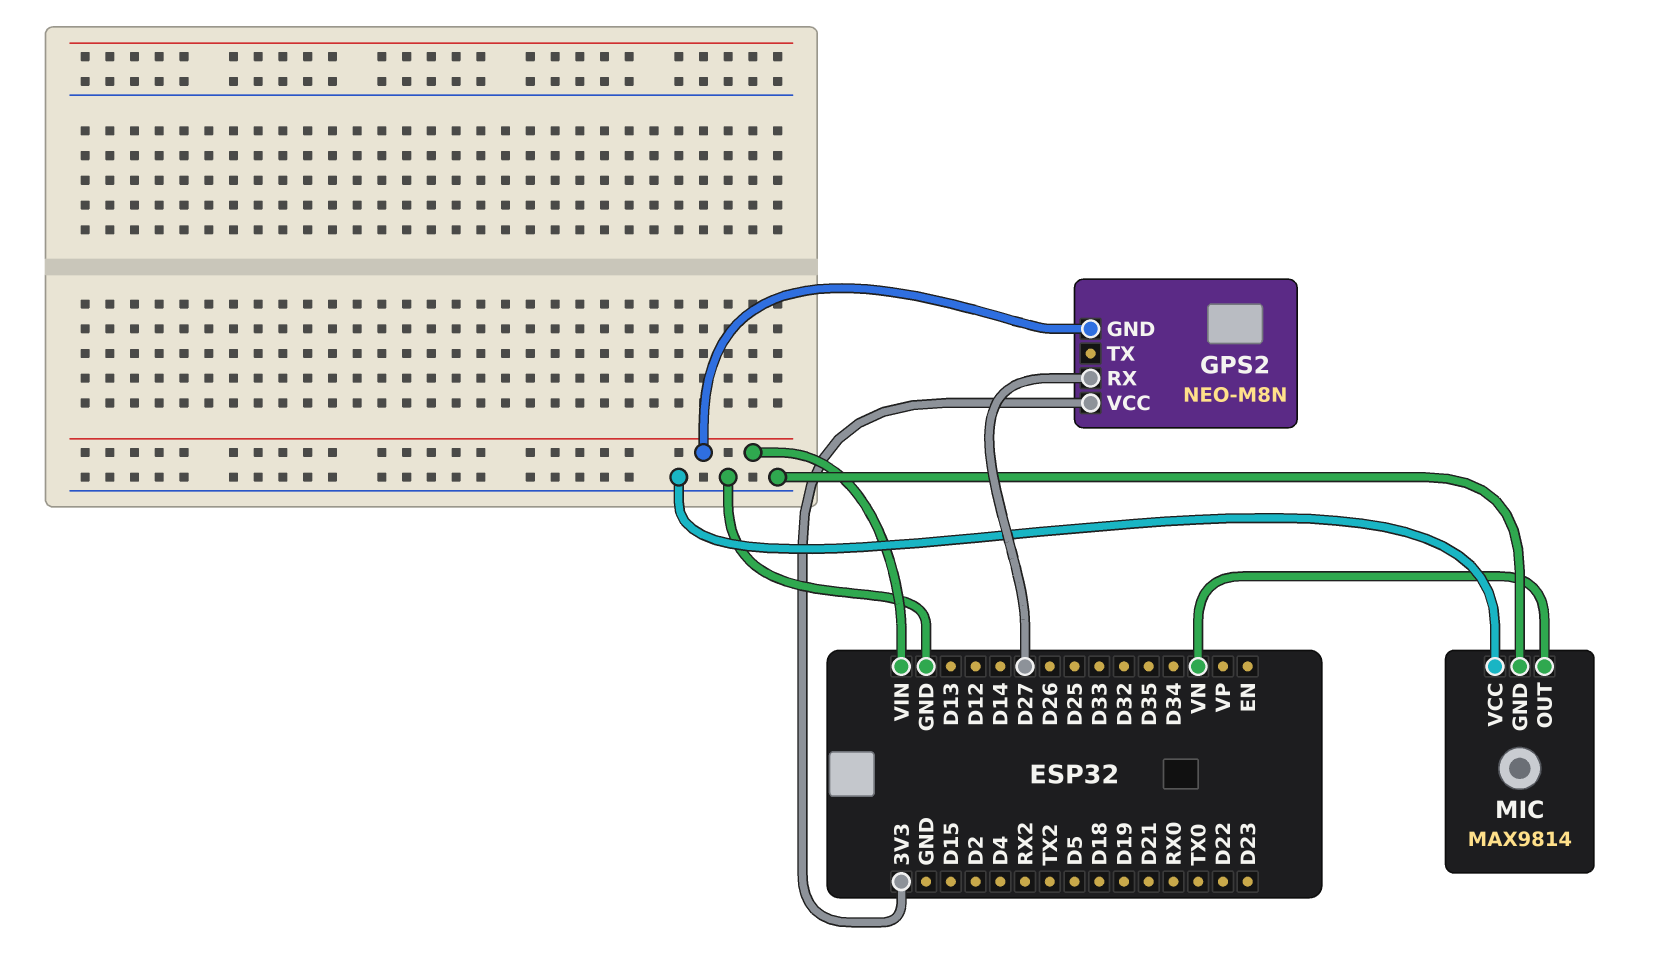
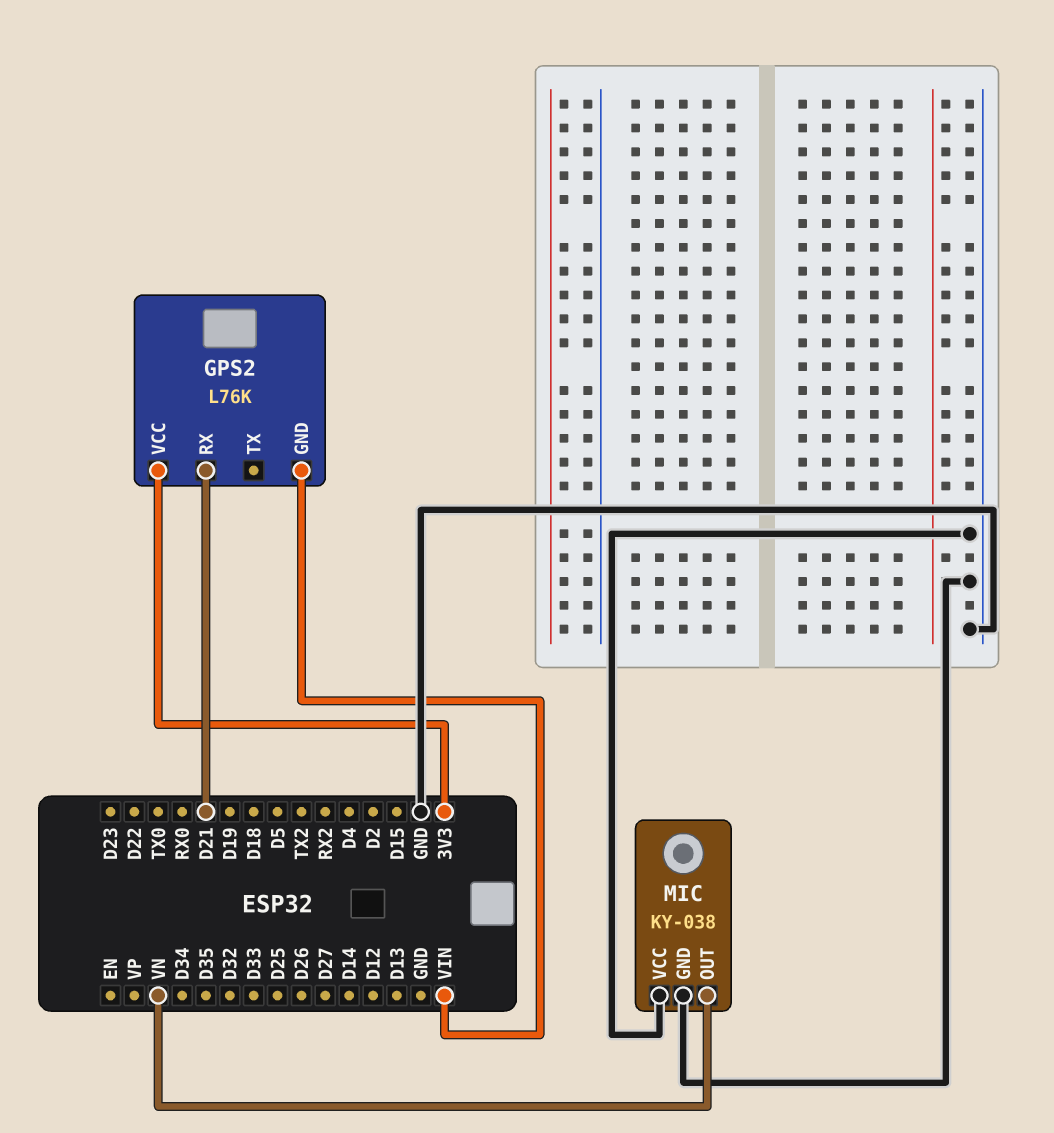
GPS2: NEO-M8N -> L76K
GPS2 pin RX: D27 -> D21
MIC: MAX9814 -> KY-038

